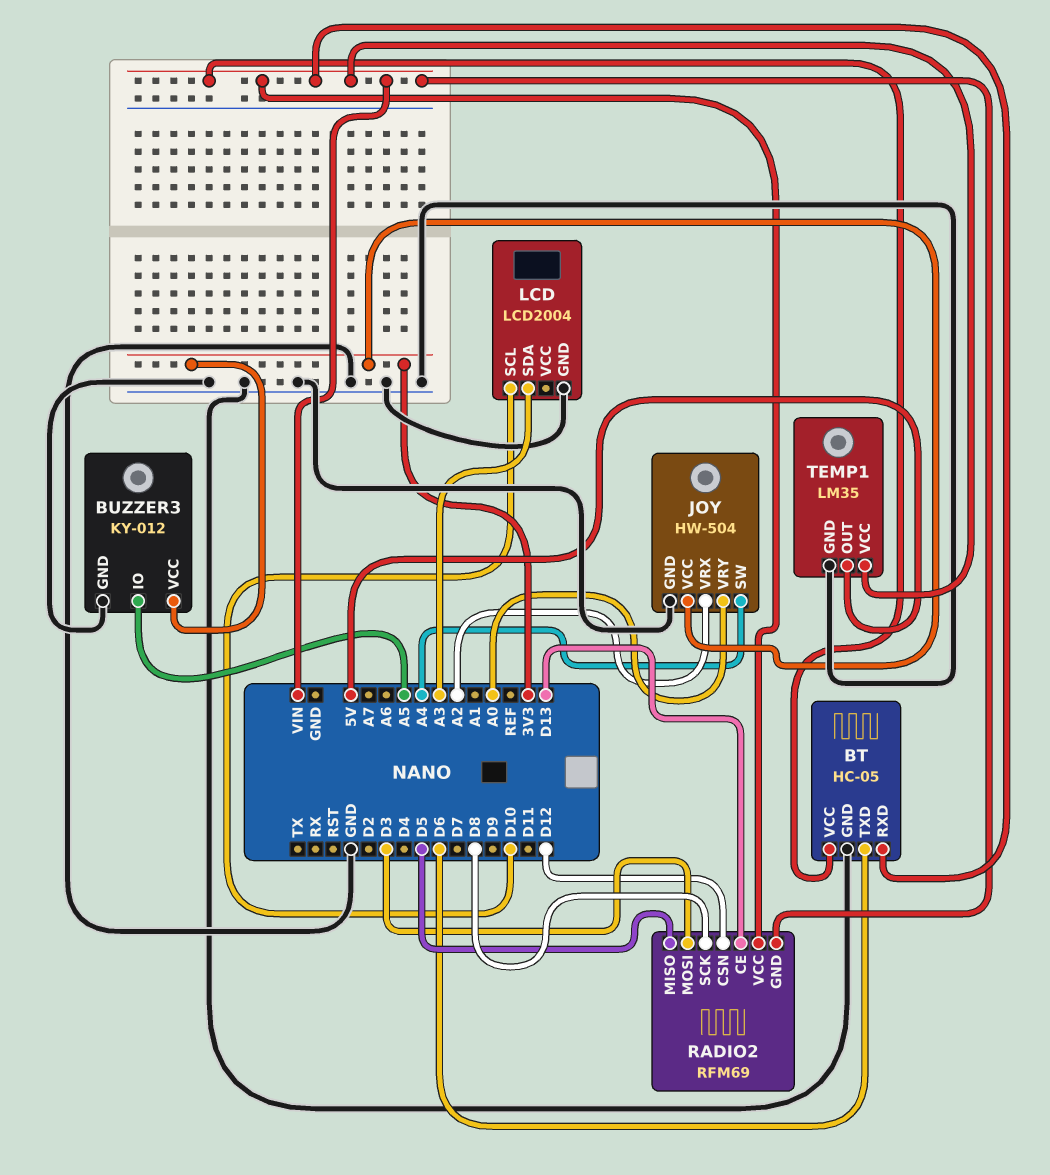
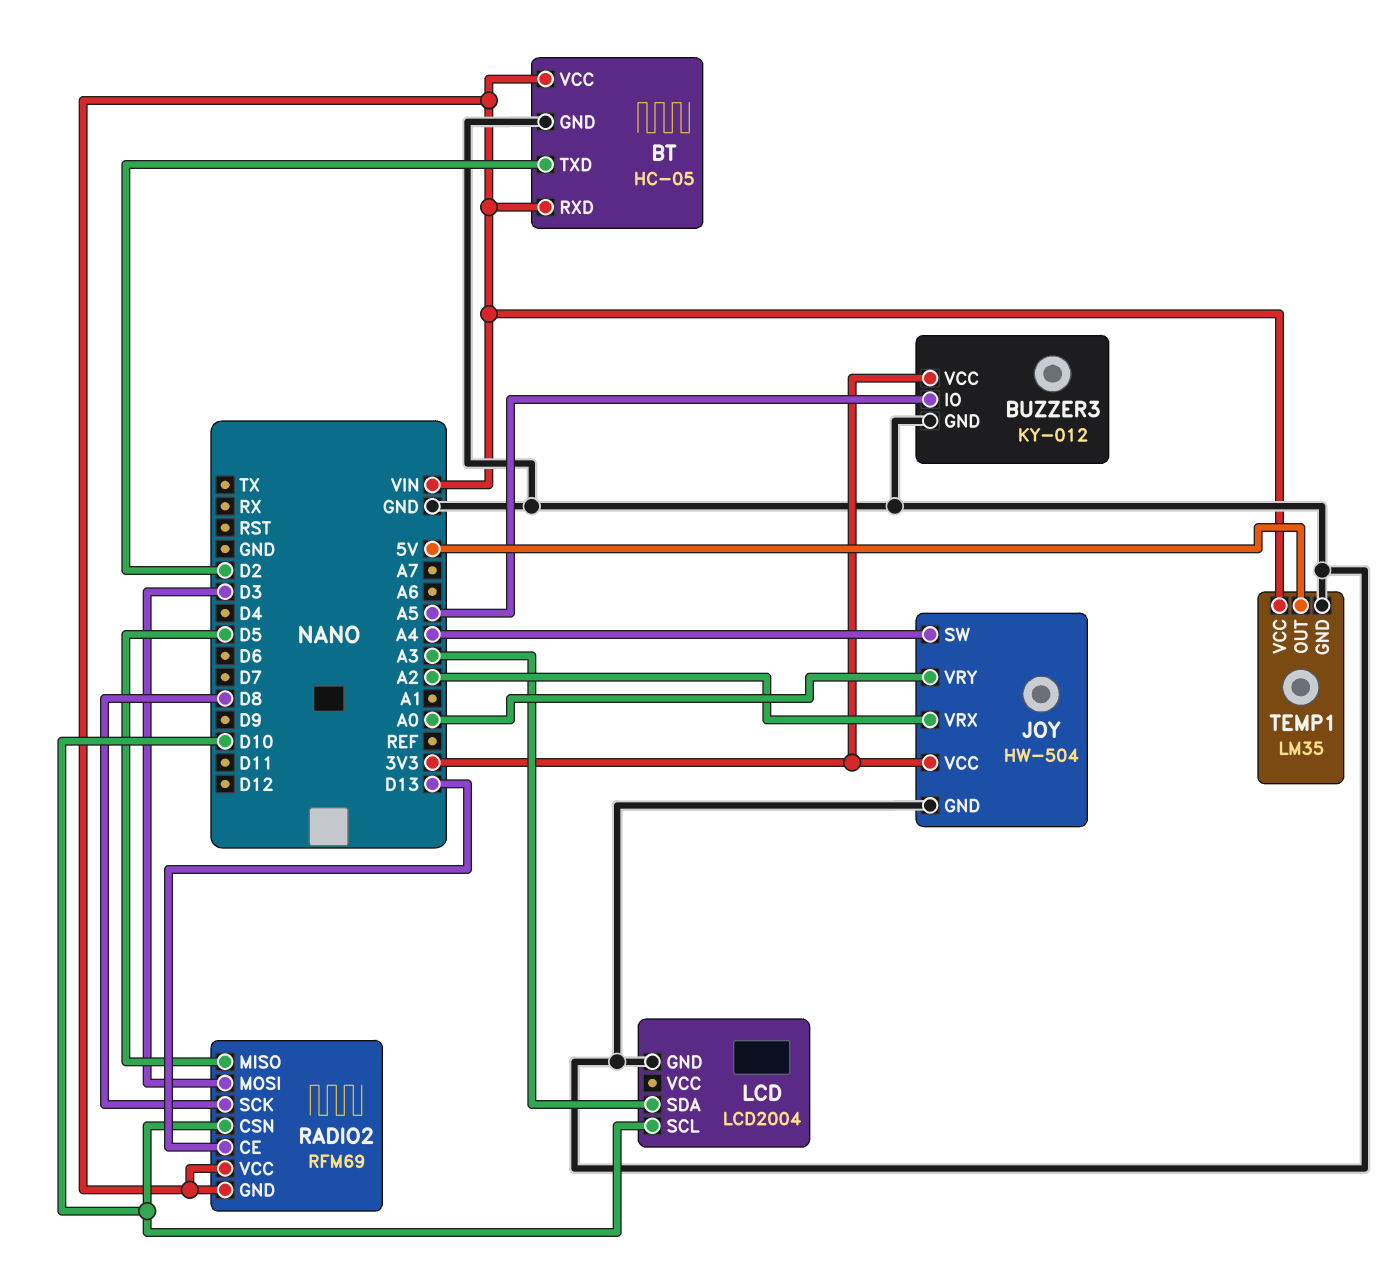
BT pin TXD: D6 -> D2
RADIO2 pin CSN: D12 -> D10

